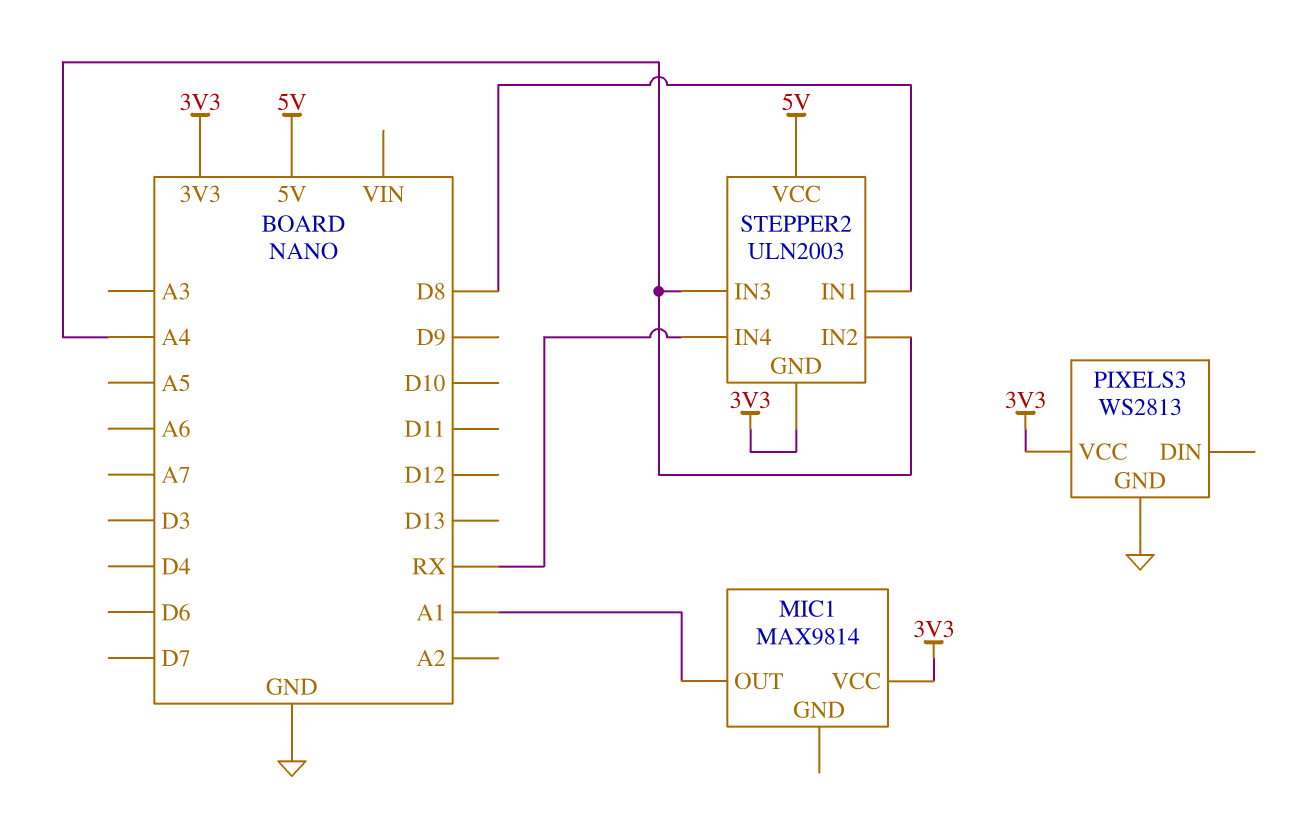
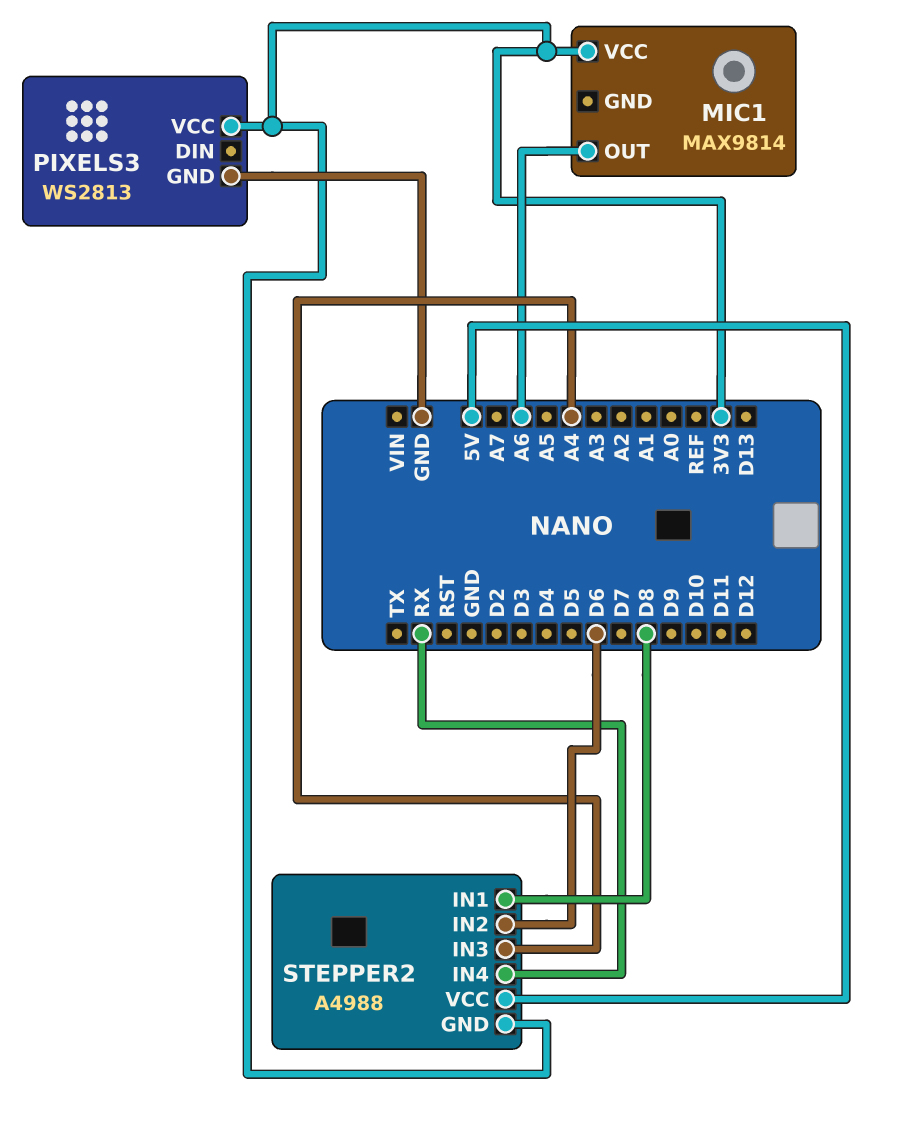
MIC1 pin OUT: A1 -> A6
STEPPER2: ULN2003 -> A4988
STEPPER2 pin IN2: A4 -> D6

